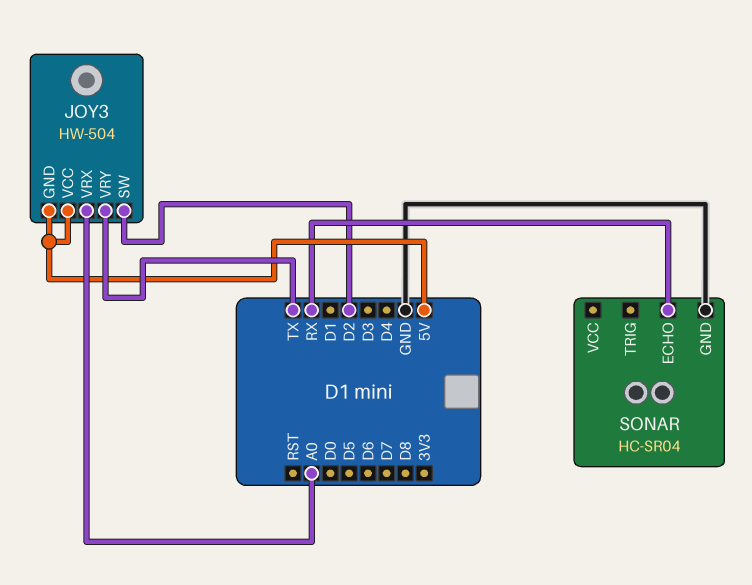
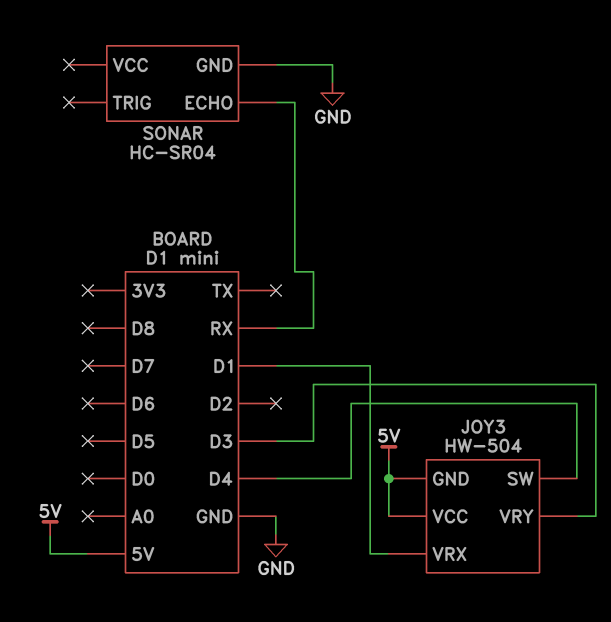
JOY3 pin SW: D2 -> D4
JOY3 pin VRX: A0 -> D1
JOY3 pin VRY: TX -> D3

